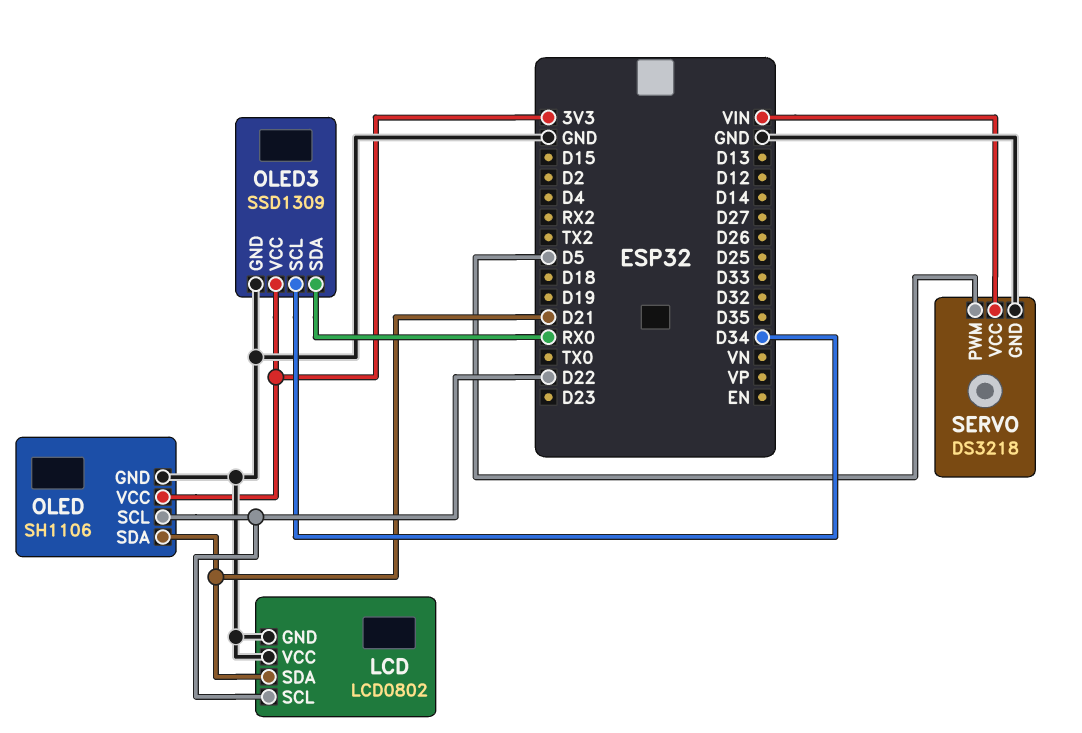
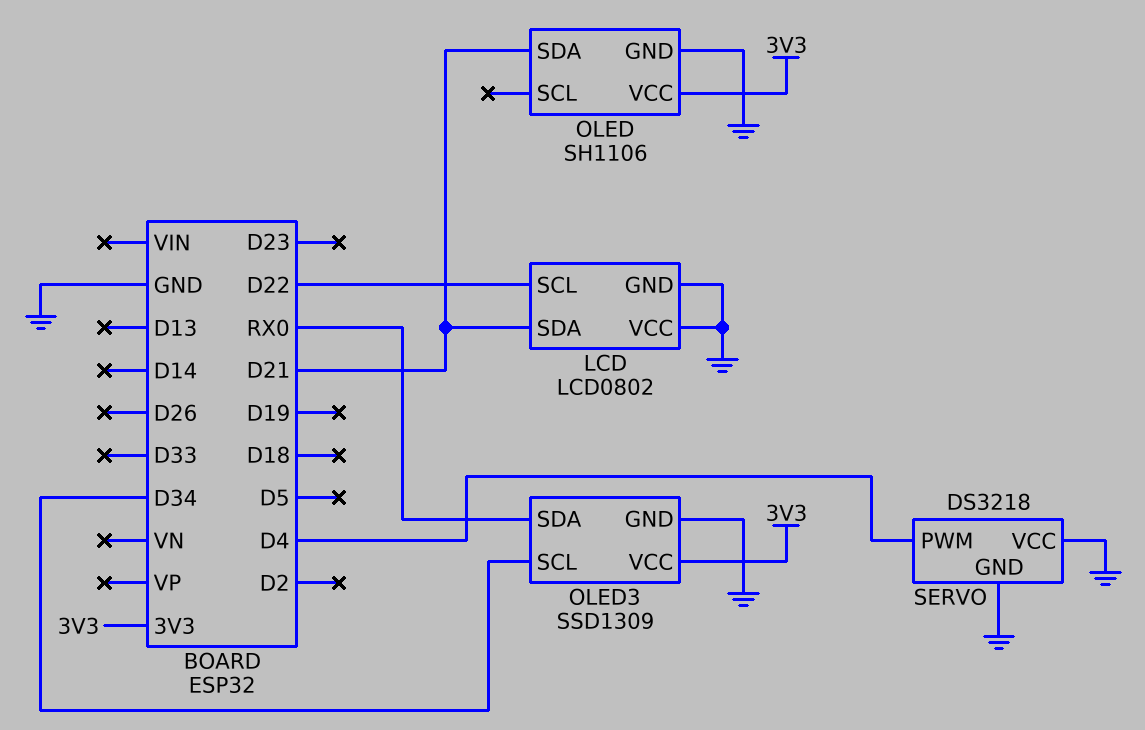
OLED pin SCL: D22 -> none
SERVO pin PWM: D5 -> D4
SERVO pin VCC: VIN -> GND

